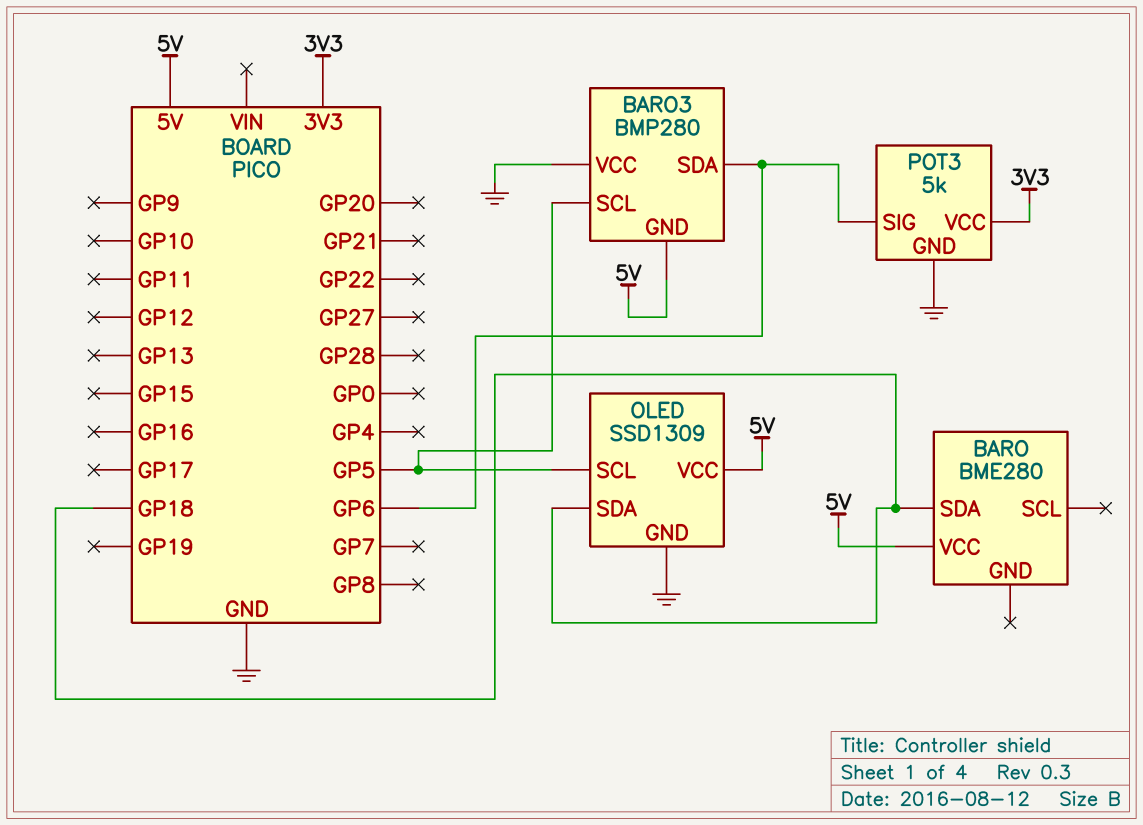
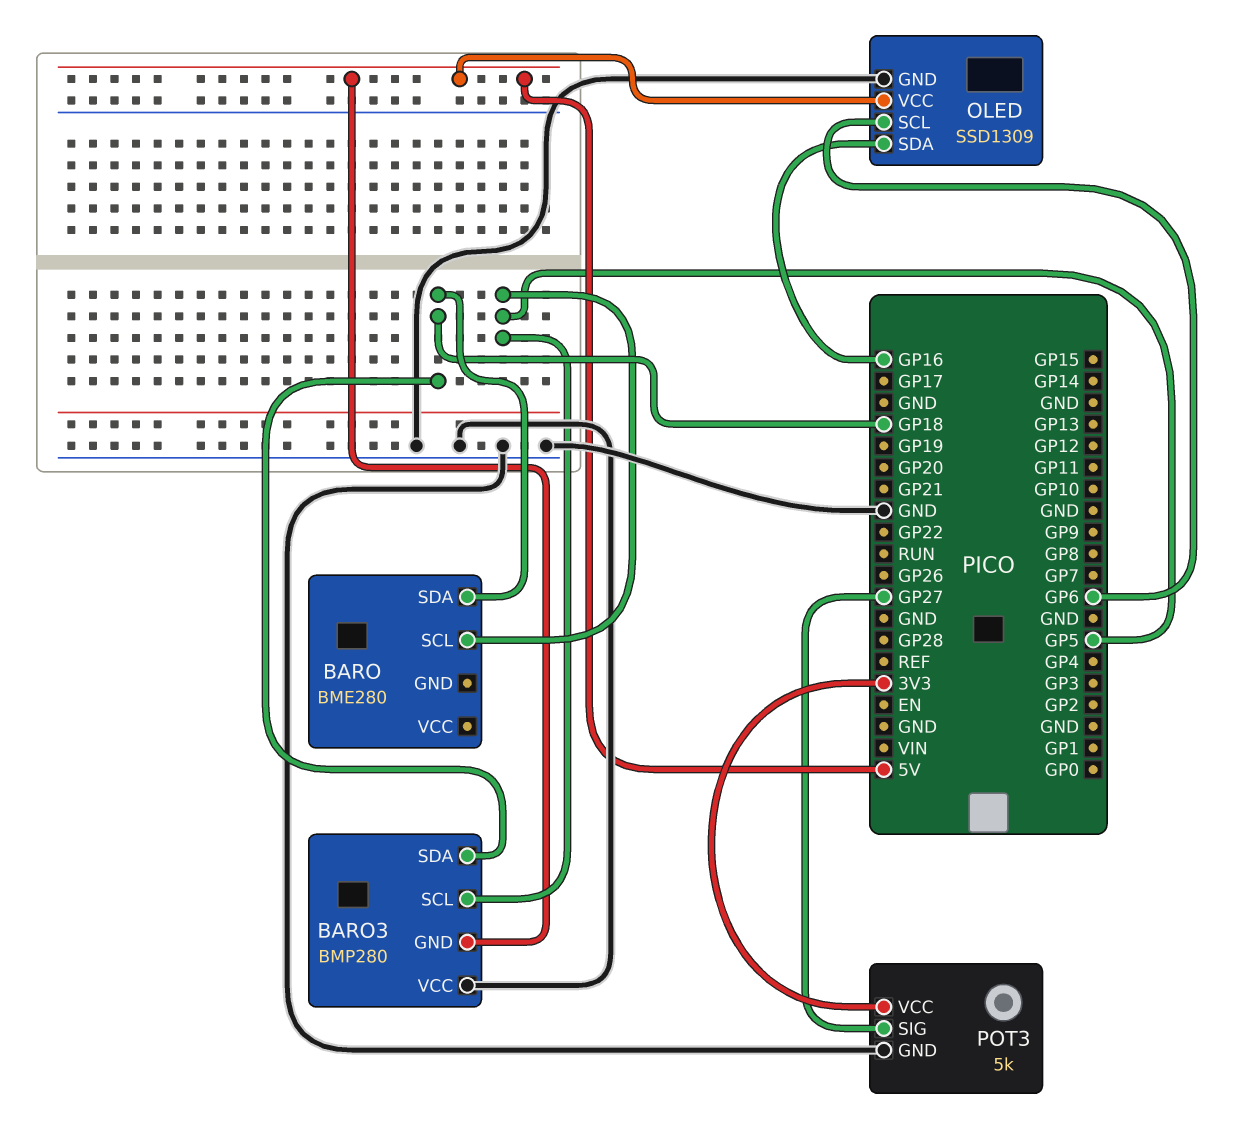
BARO pin SCL: none -> GP5
BARO pin VCC: 5V -> none
BARO3 pin SDA: GP6 -> GP18
OLED pin SCL: GP5 -> GP6
OLED pin SDA: GP18 -> GP16
POT3 pin SIG: GP6 -> GP27

